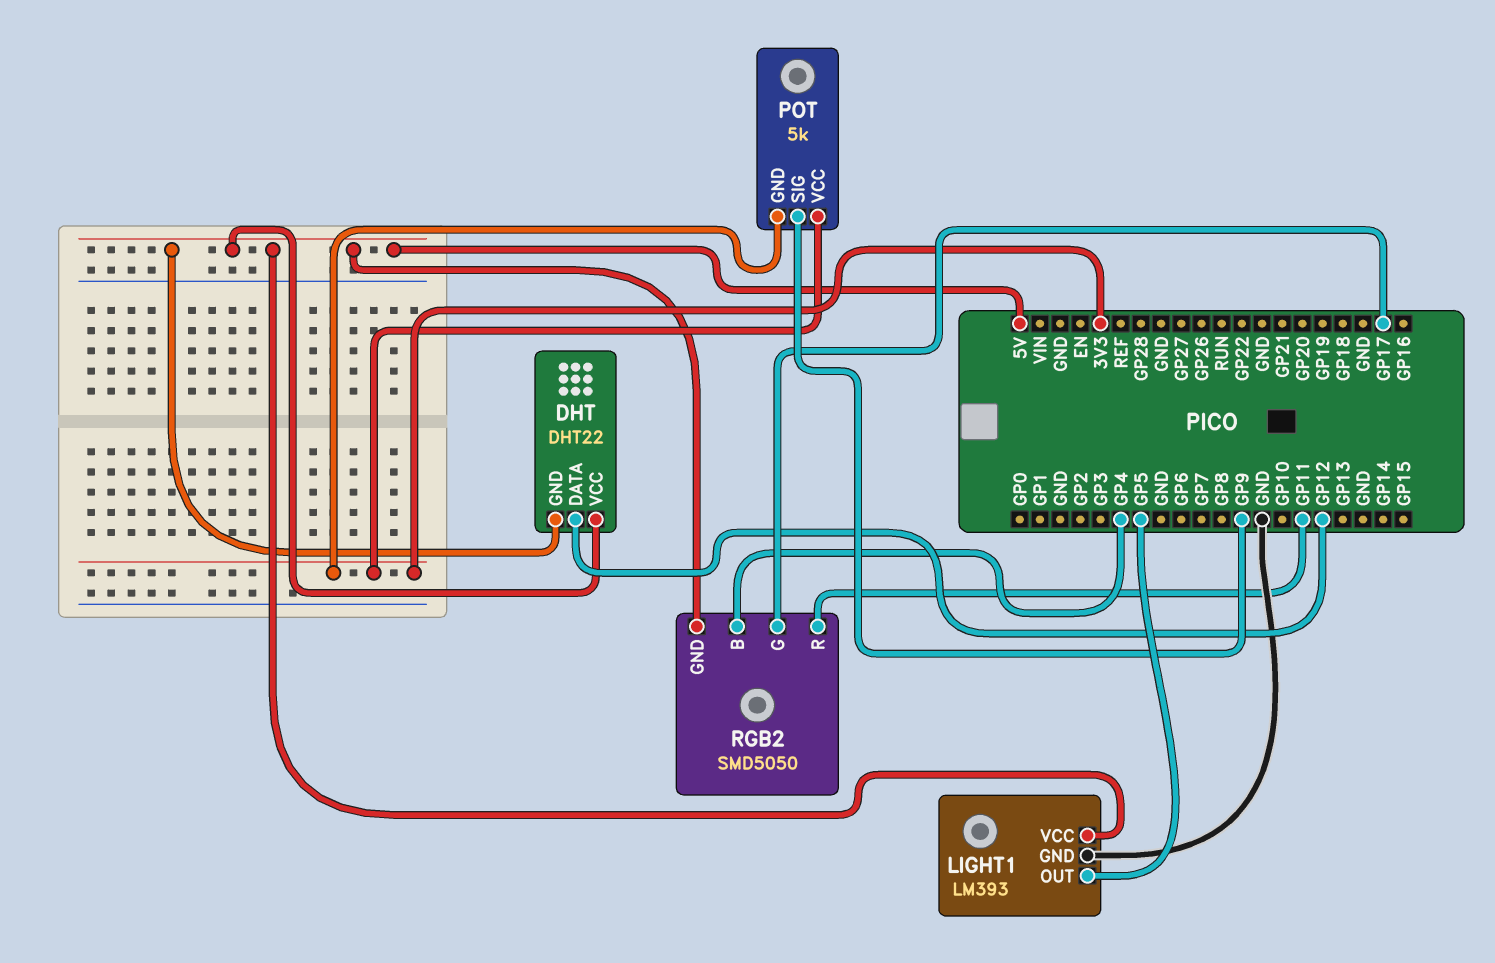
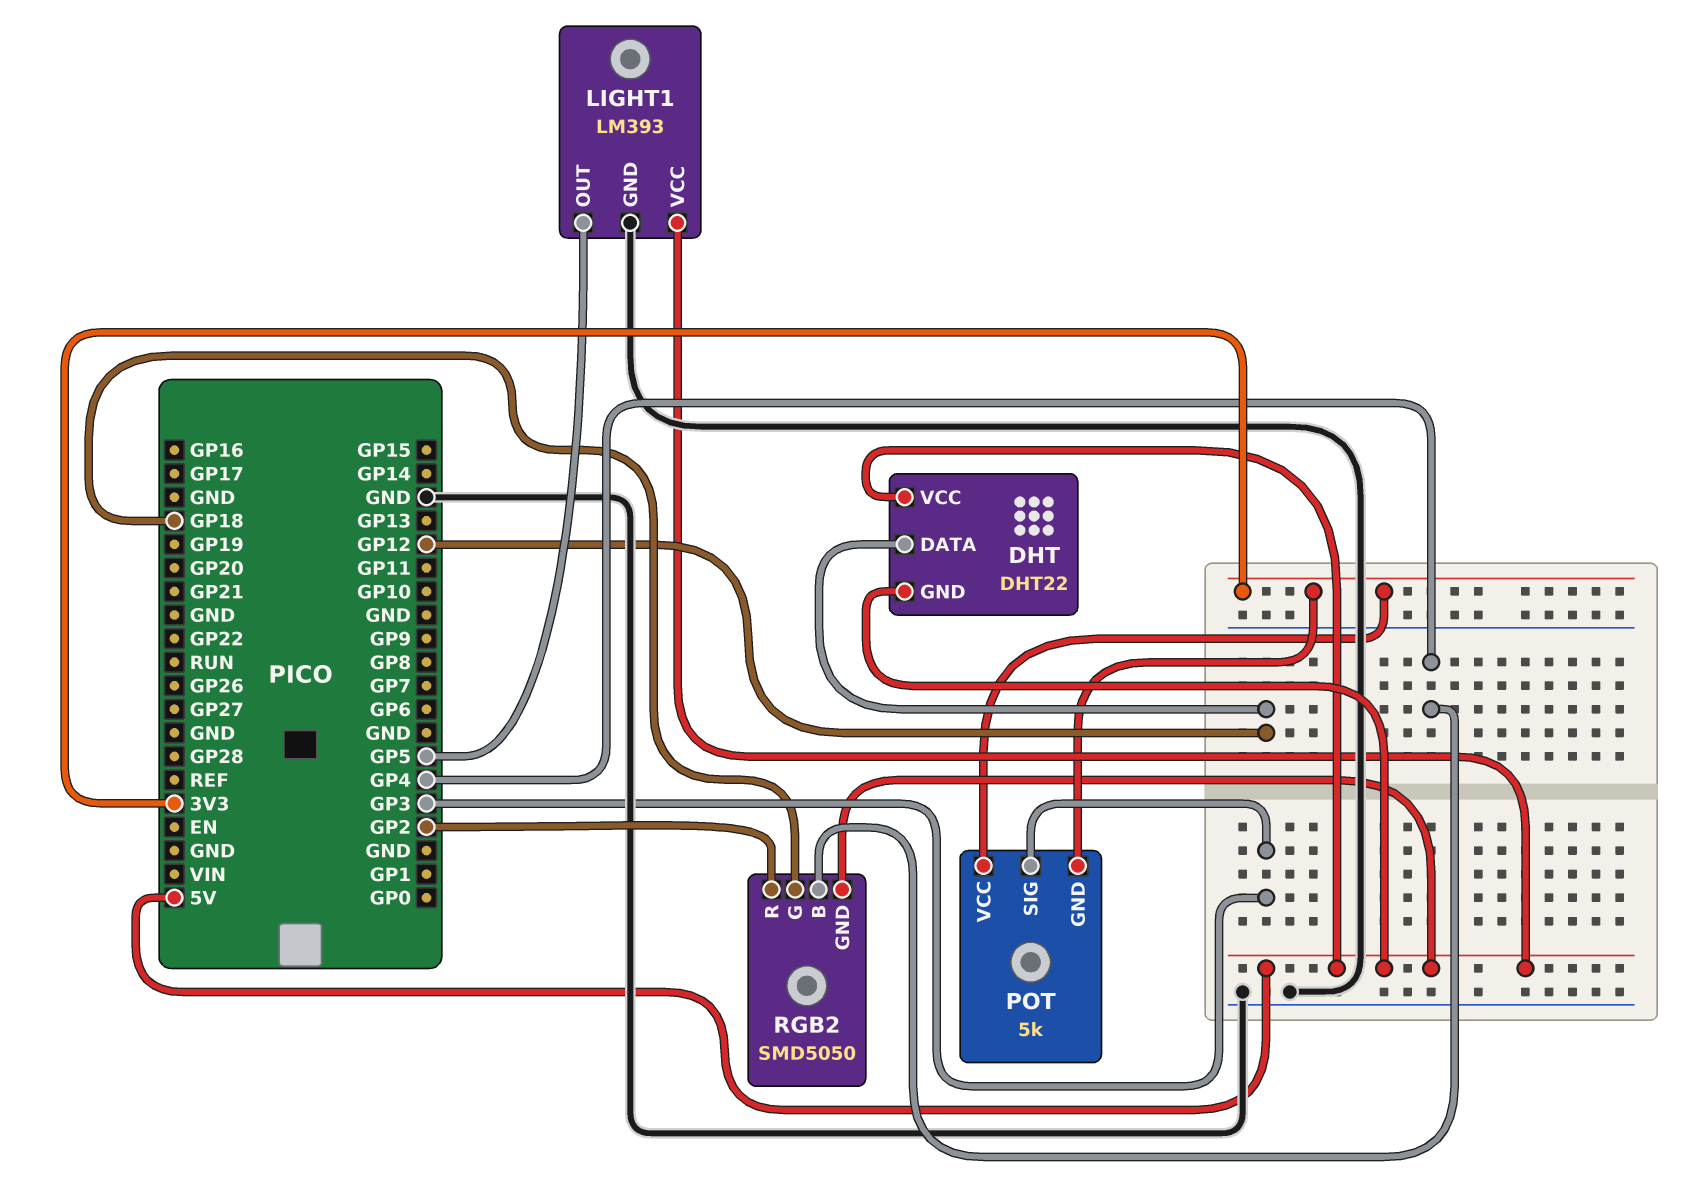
POT pin SIG: GP9 -> GP3
RGB2 pin G: GP17 -> GP18
RGB2 pin R: GP11 -> GP2

